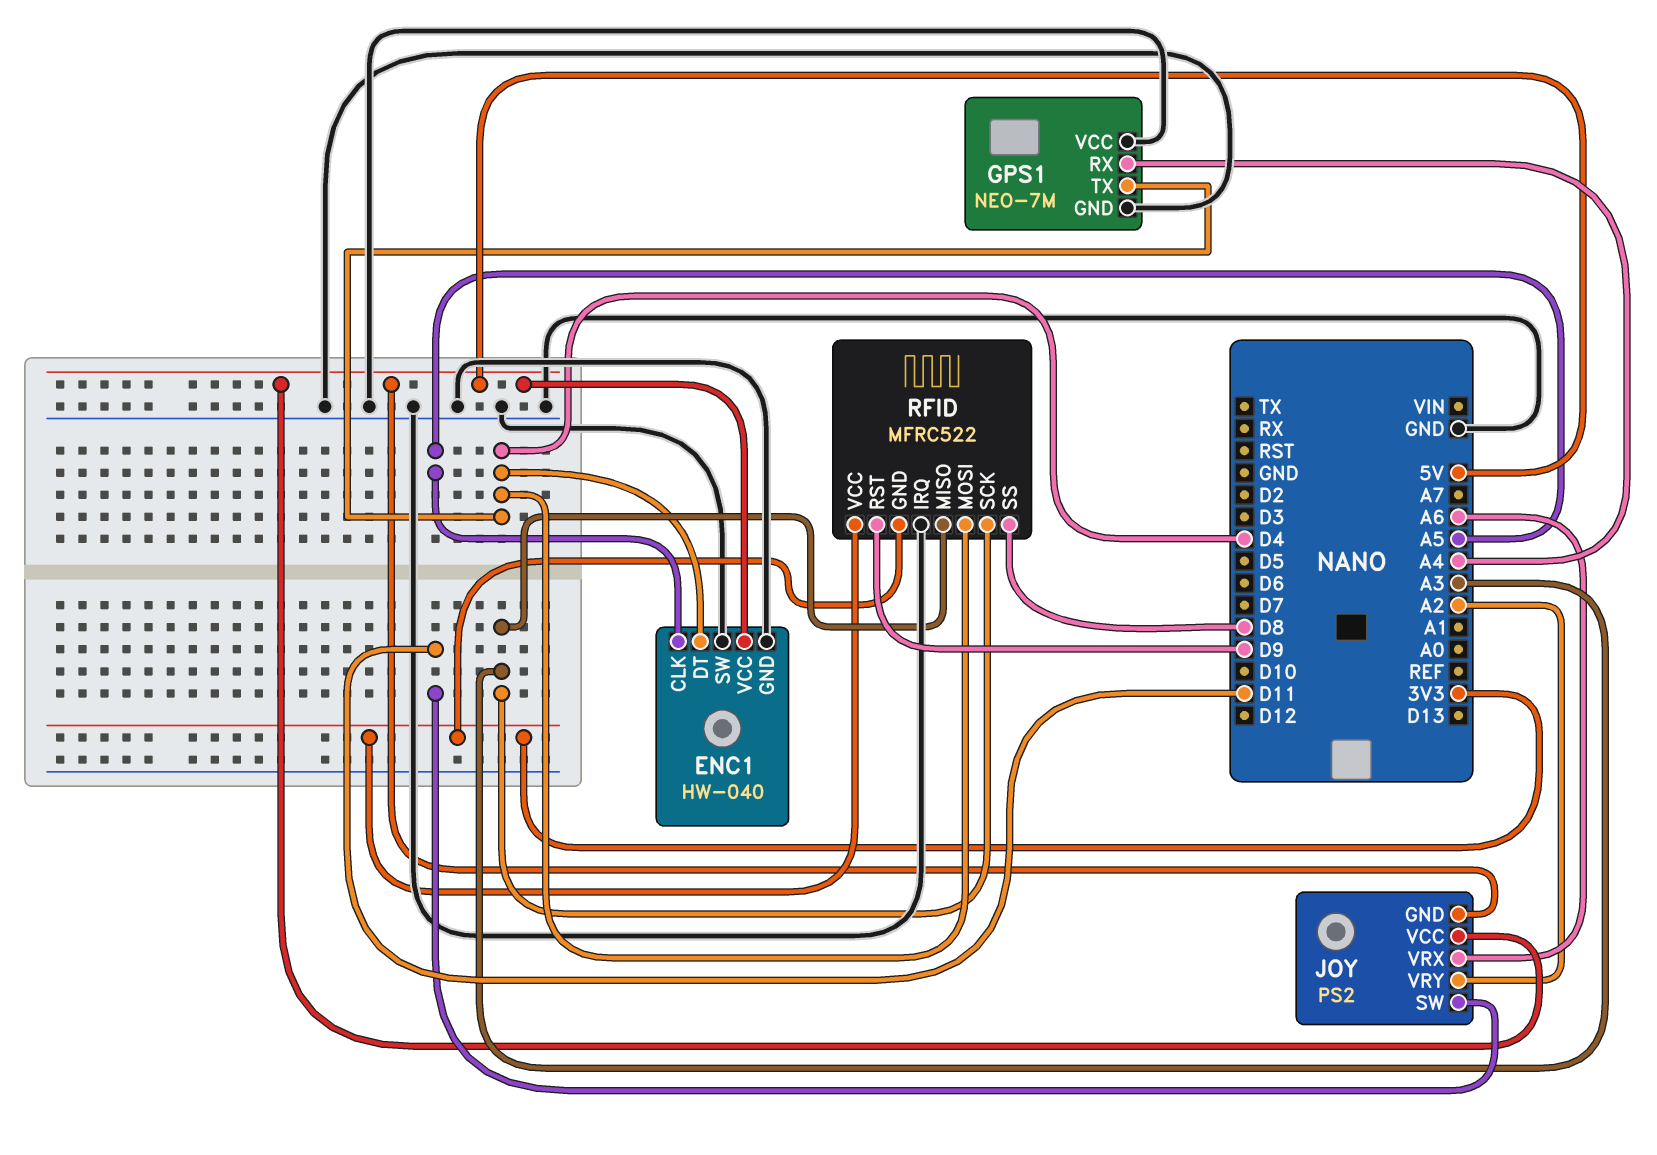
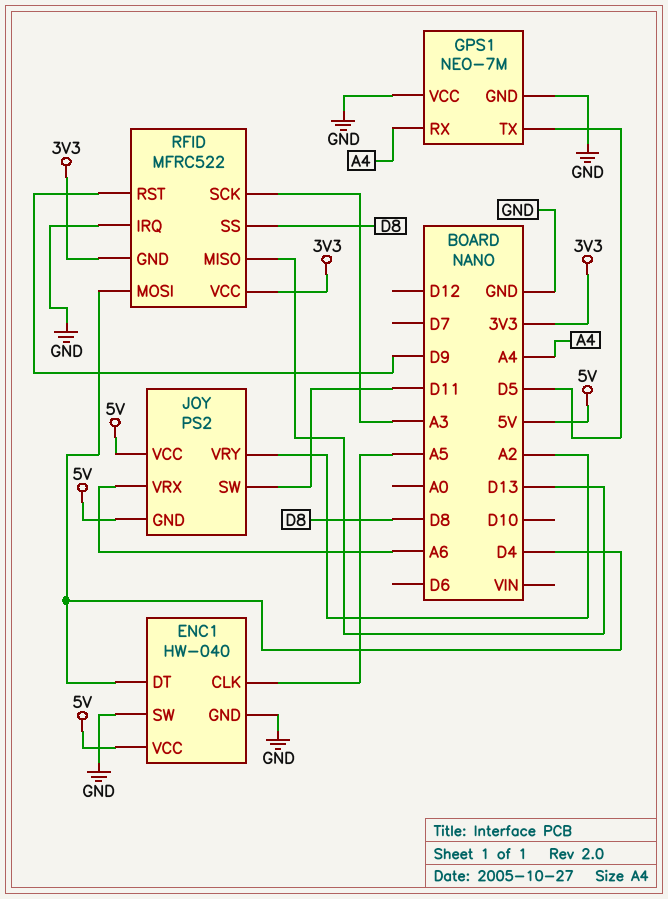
GPS1 pin TX: D4 -> D5
RFID pin MISO: A3 -> D13

